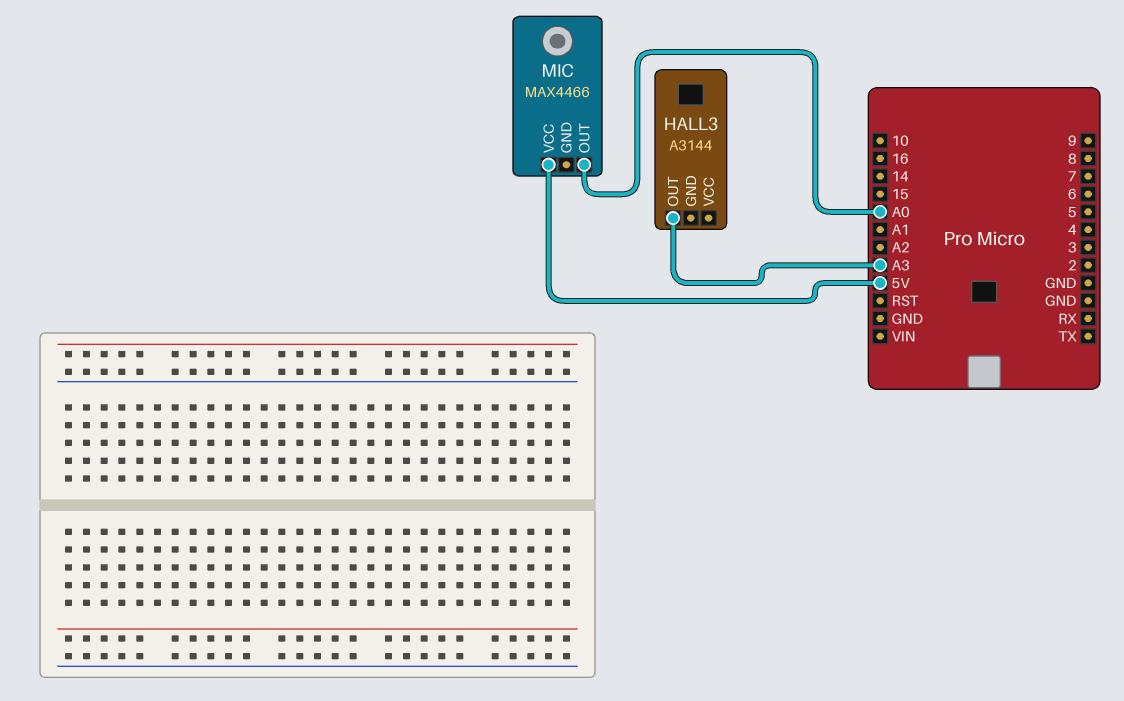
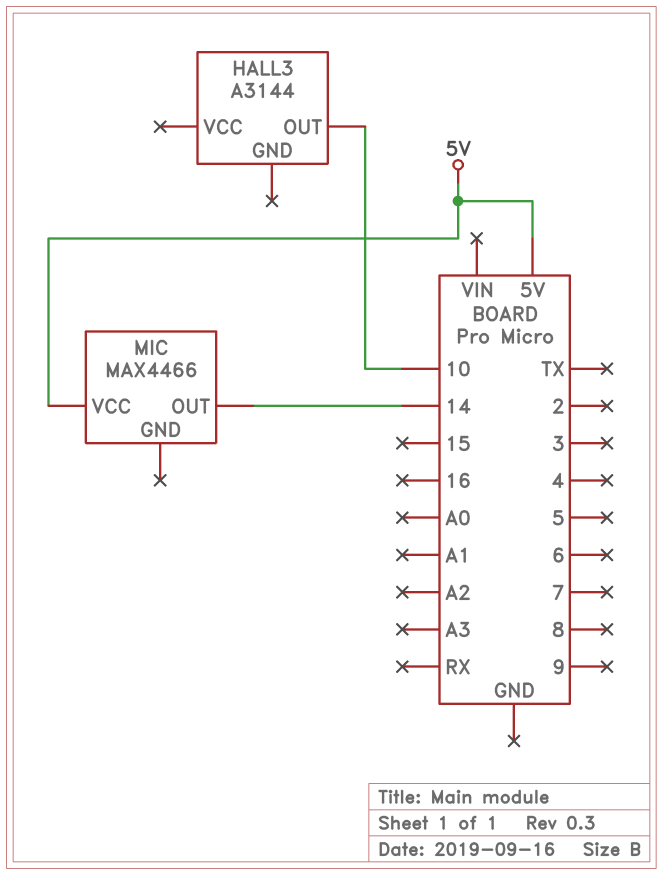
HALL3 pin OUT: A3 -> 10
MIC pin OUT: A0 -> 14

